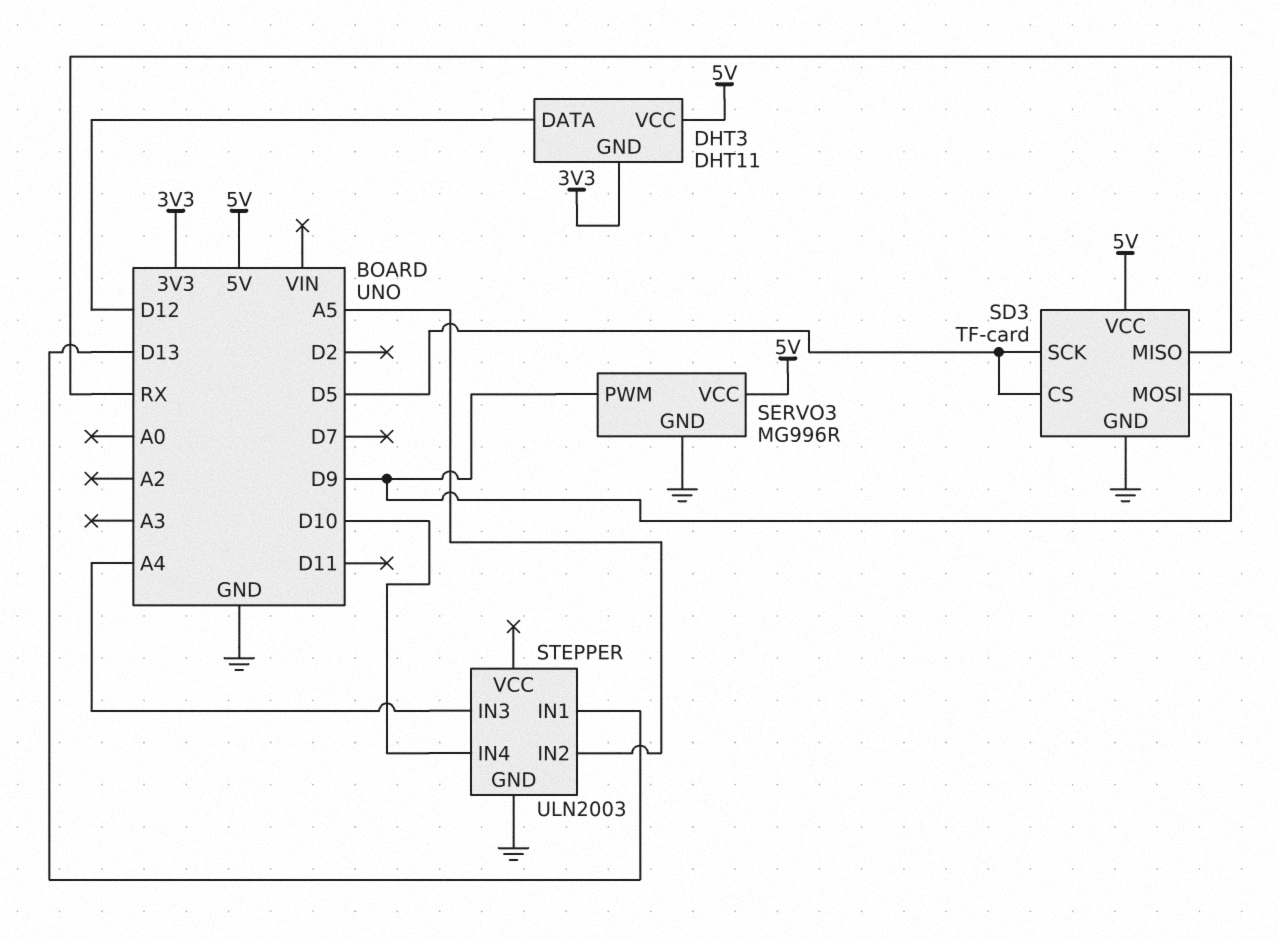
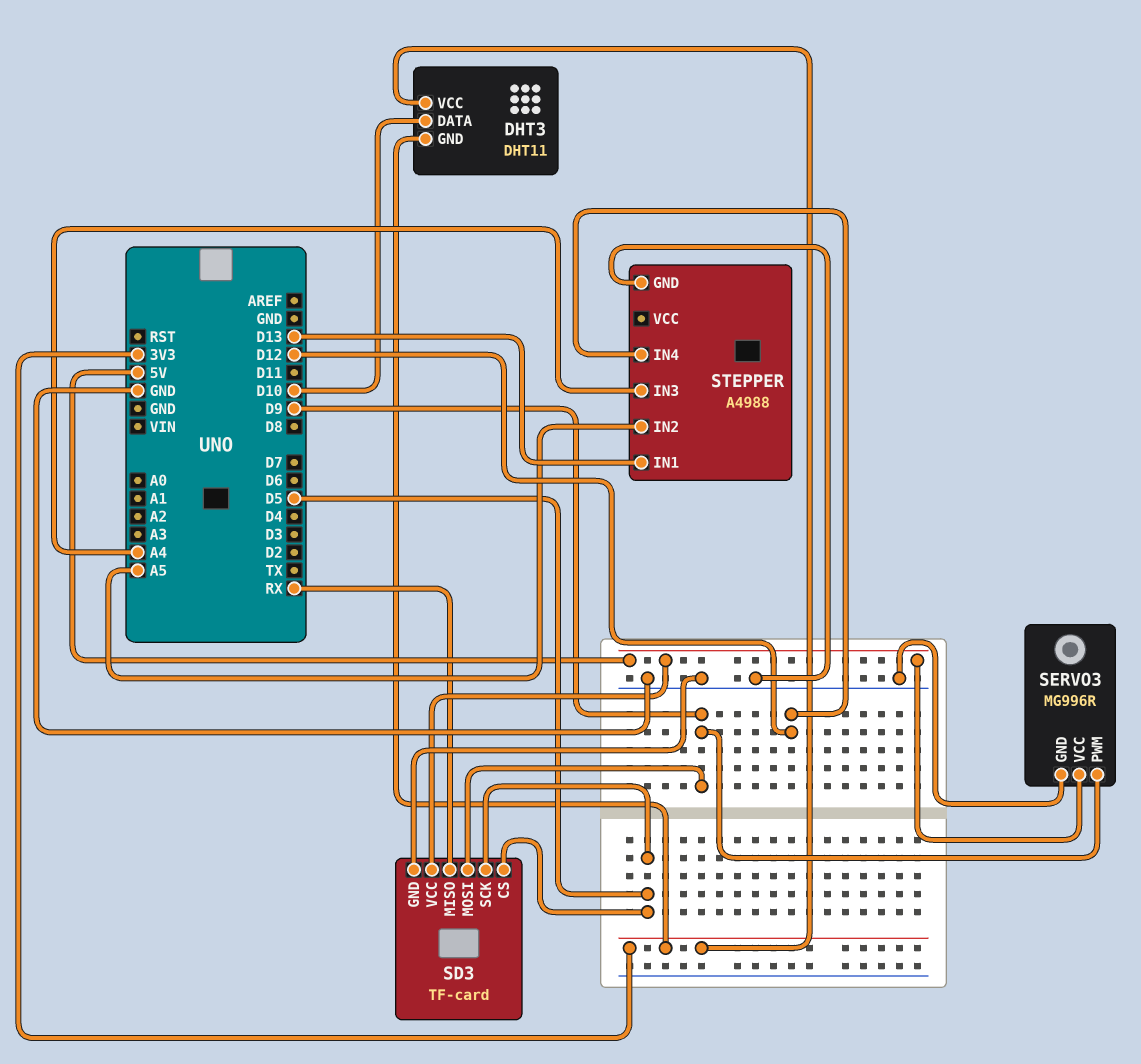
DHT3 pin DATA: D12 -> D10
DHT3 pin VCC: 5V -> 3V3
STEPPER: ULN2003 -> A4988
STEPPER pin IN4: D10 -> D12

